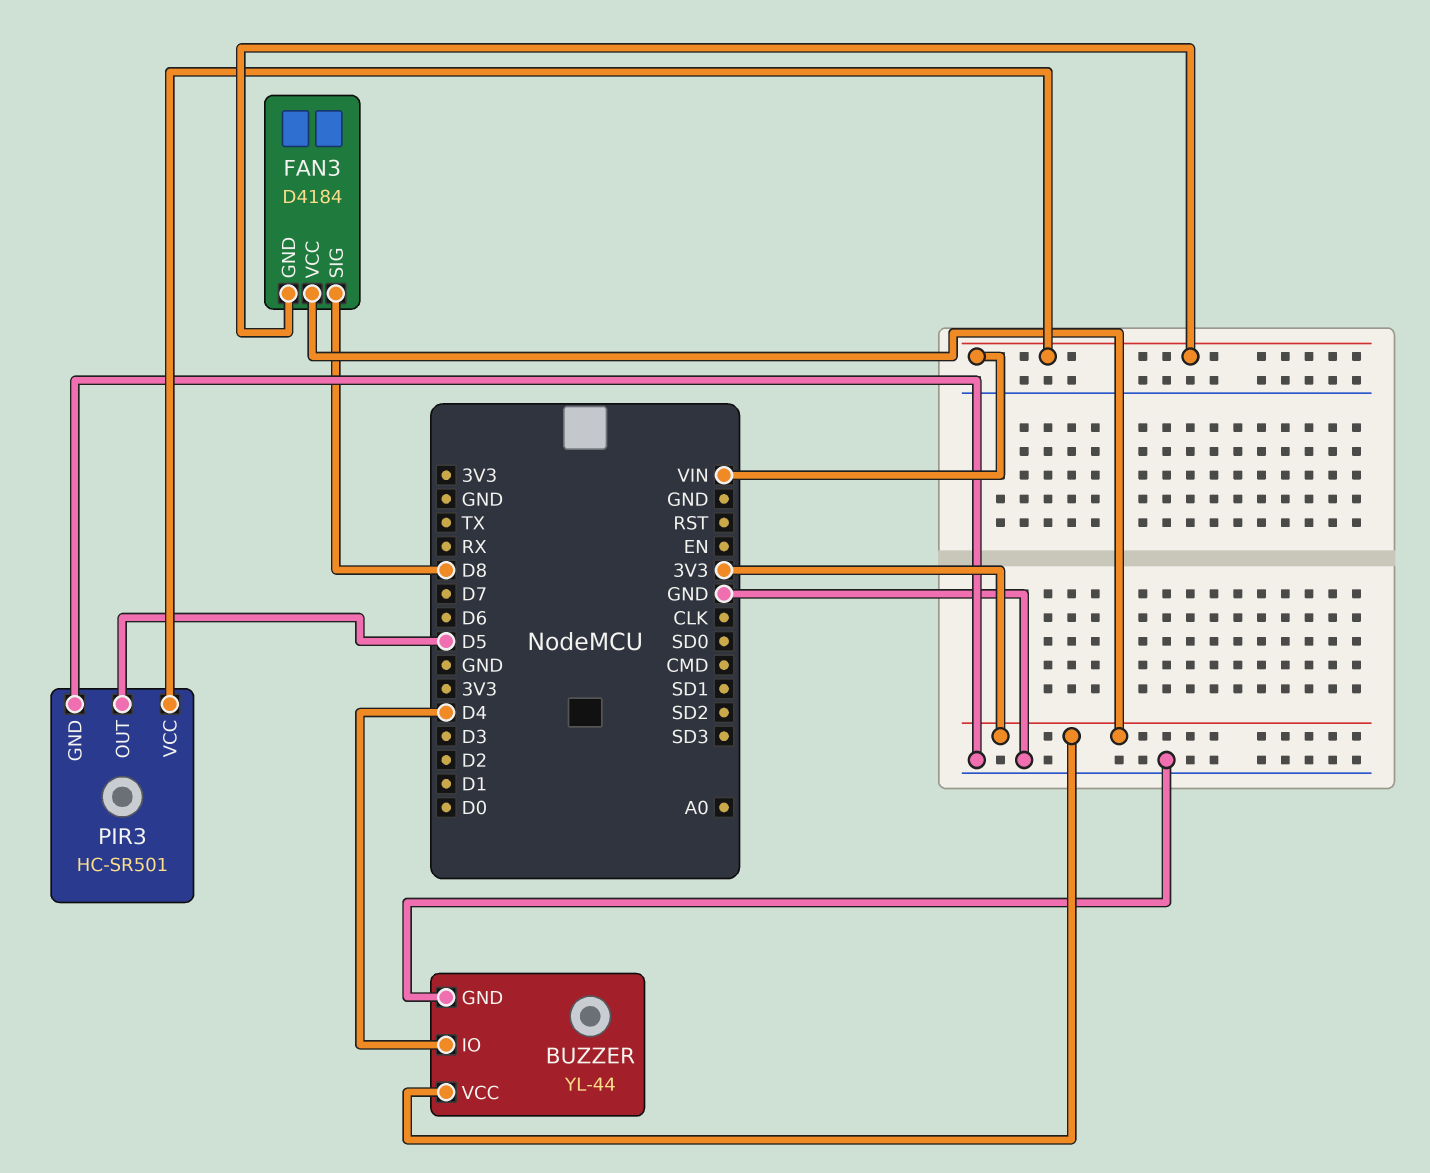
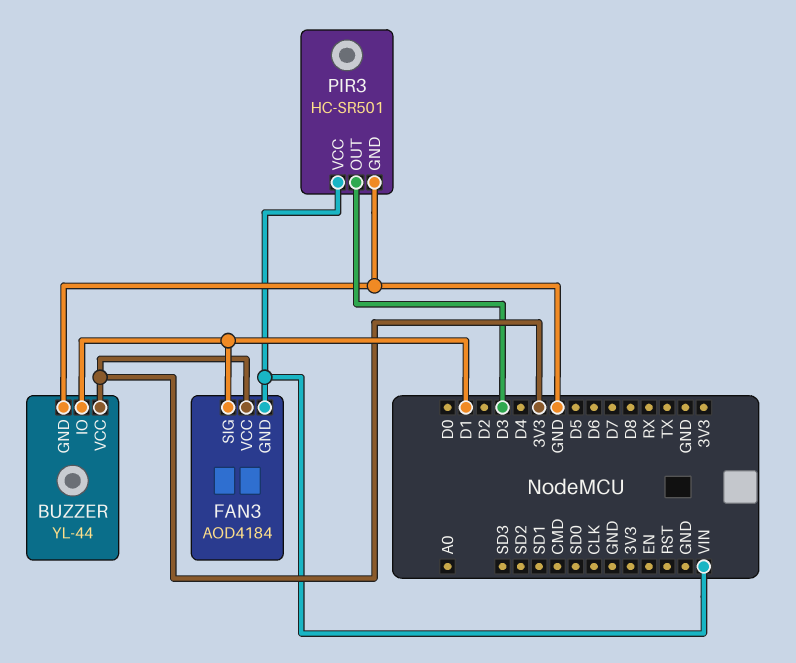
BUZZER pin IO: D4 -> D1
FAN3: D4184 -> AOD4184
FAN3 pin SIG: D8 -> D1
PIR3 pin OUT: D5 -> D3

